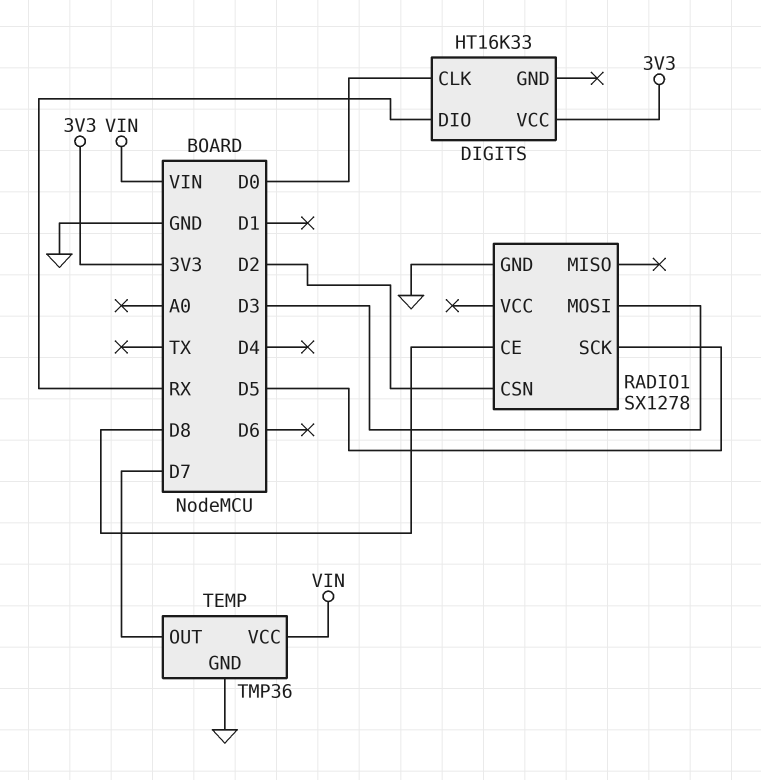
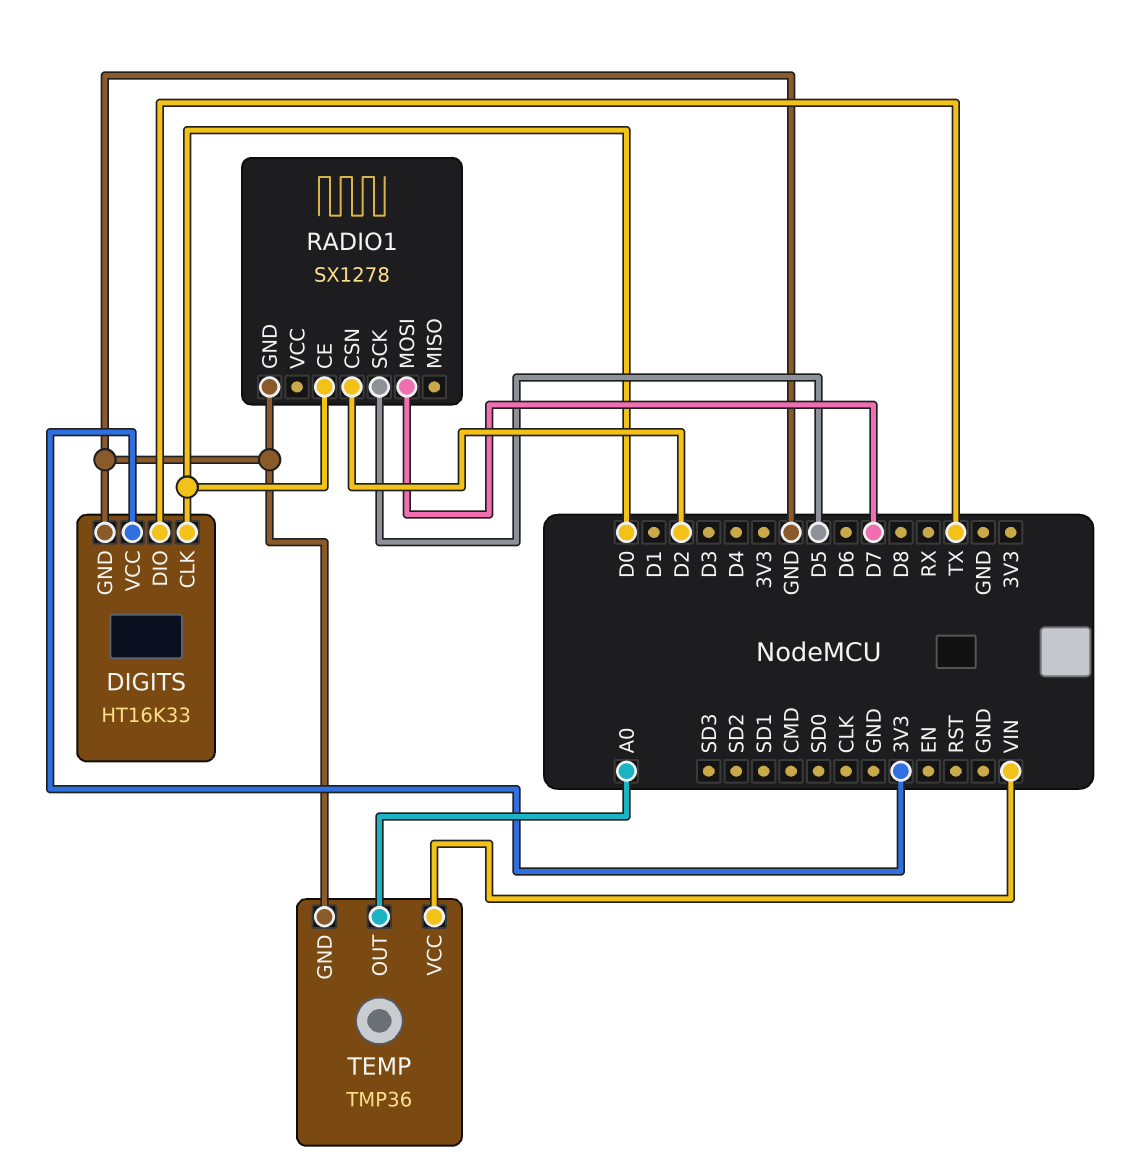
DIGITS pin DIO: RX -> TX
DIGITS pin GND: none -> GND
RADIO1 pin CE: D8 -> D0
RADIO1 pin MOSI: D3 -> D7
TEMP pin OUT: D7 -> A0

